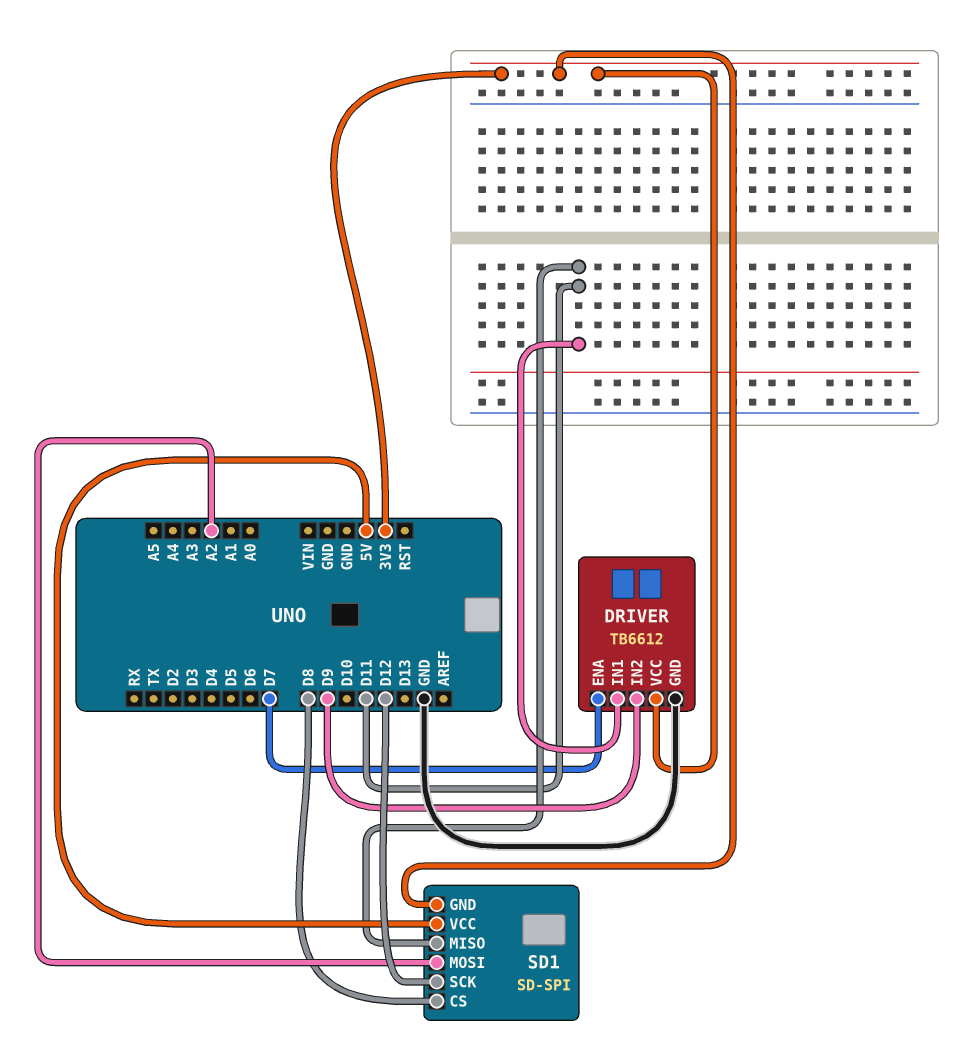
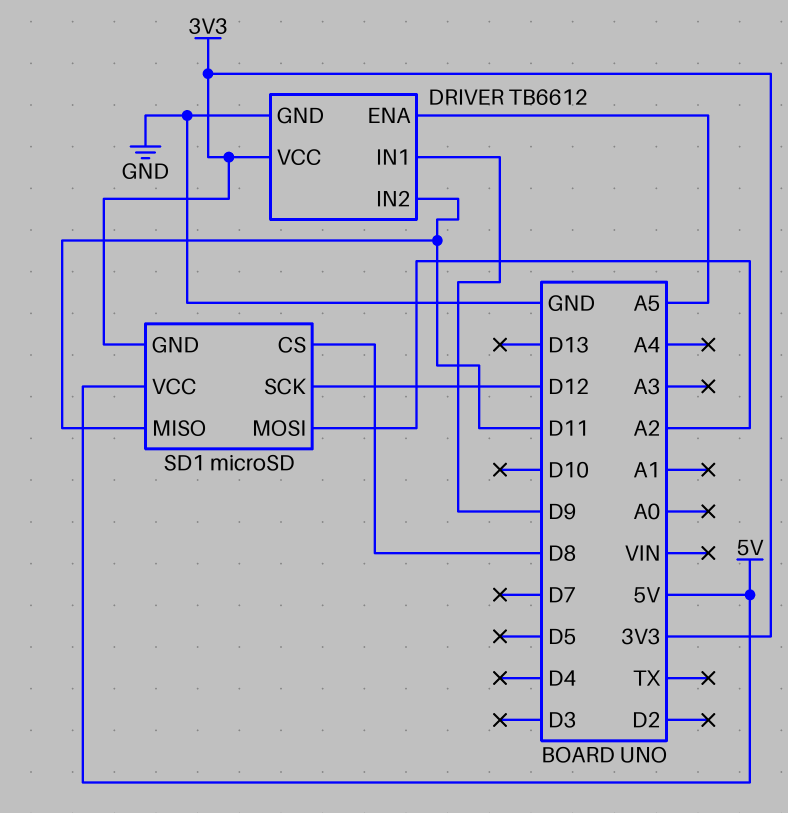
DRIVER pin ENA: D7 -> A5
DRIVER pin IN1: D11 -> D9
DRIVER pin IN2: D9 -> D11
SD1: SD-SPI -> microSD

